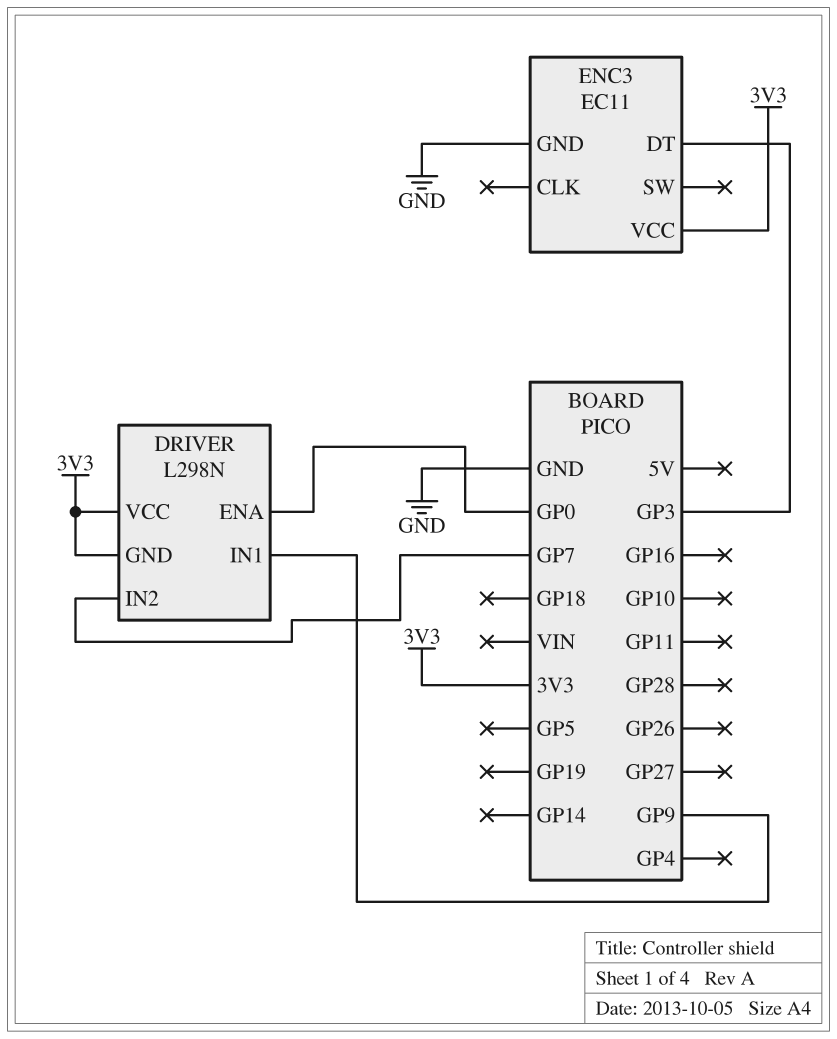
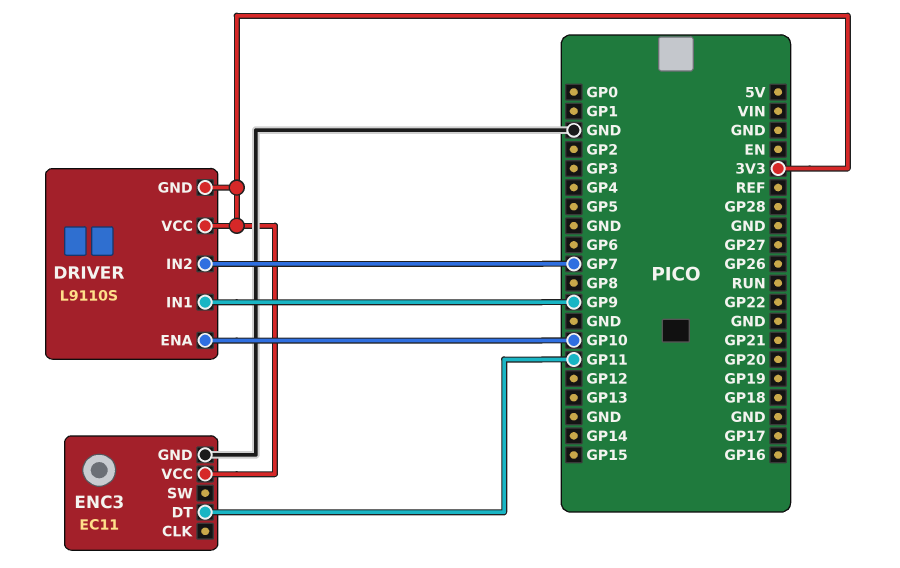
DRIVER: L298N -> L9110S
DRIVER pin ENA: GP0 -> GP10
ENC3 pin DT: GP3 -> GP11

